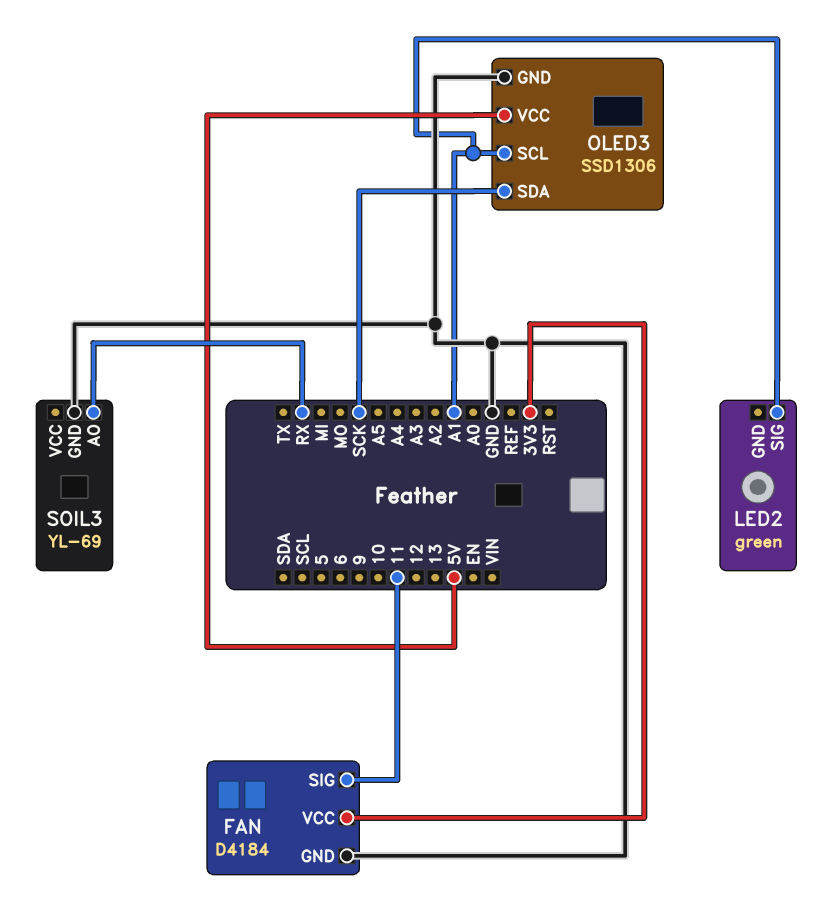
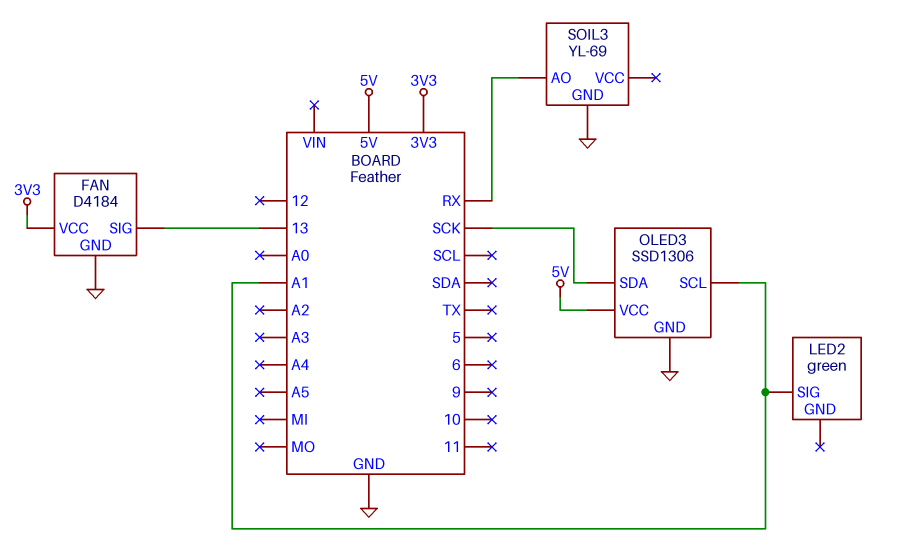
FAN pin SIG: 11 -> 13

